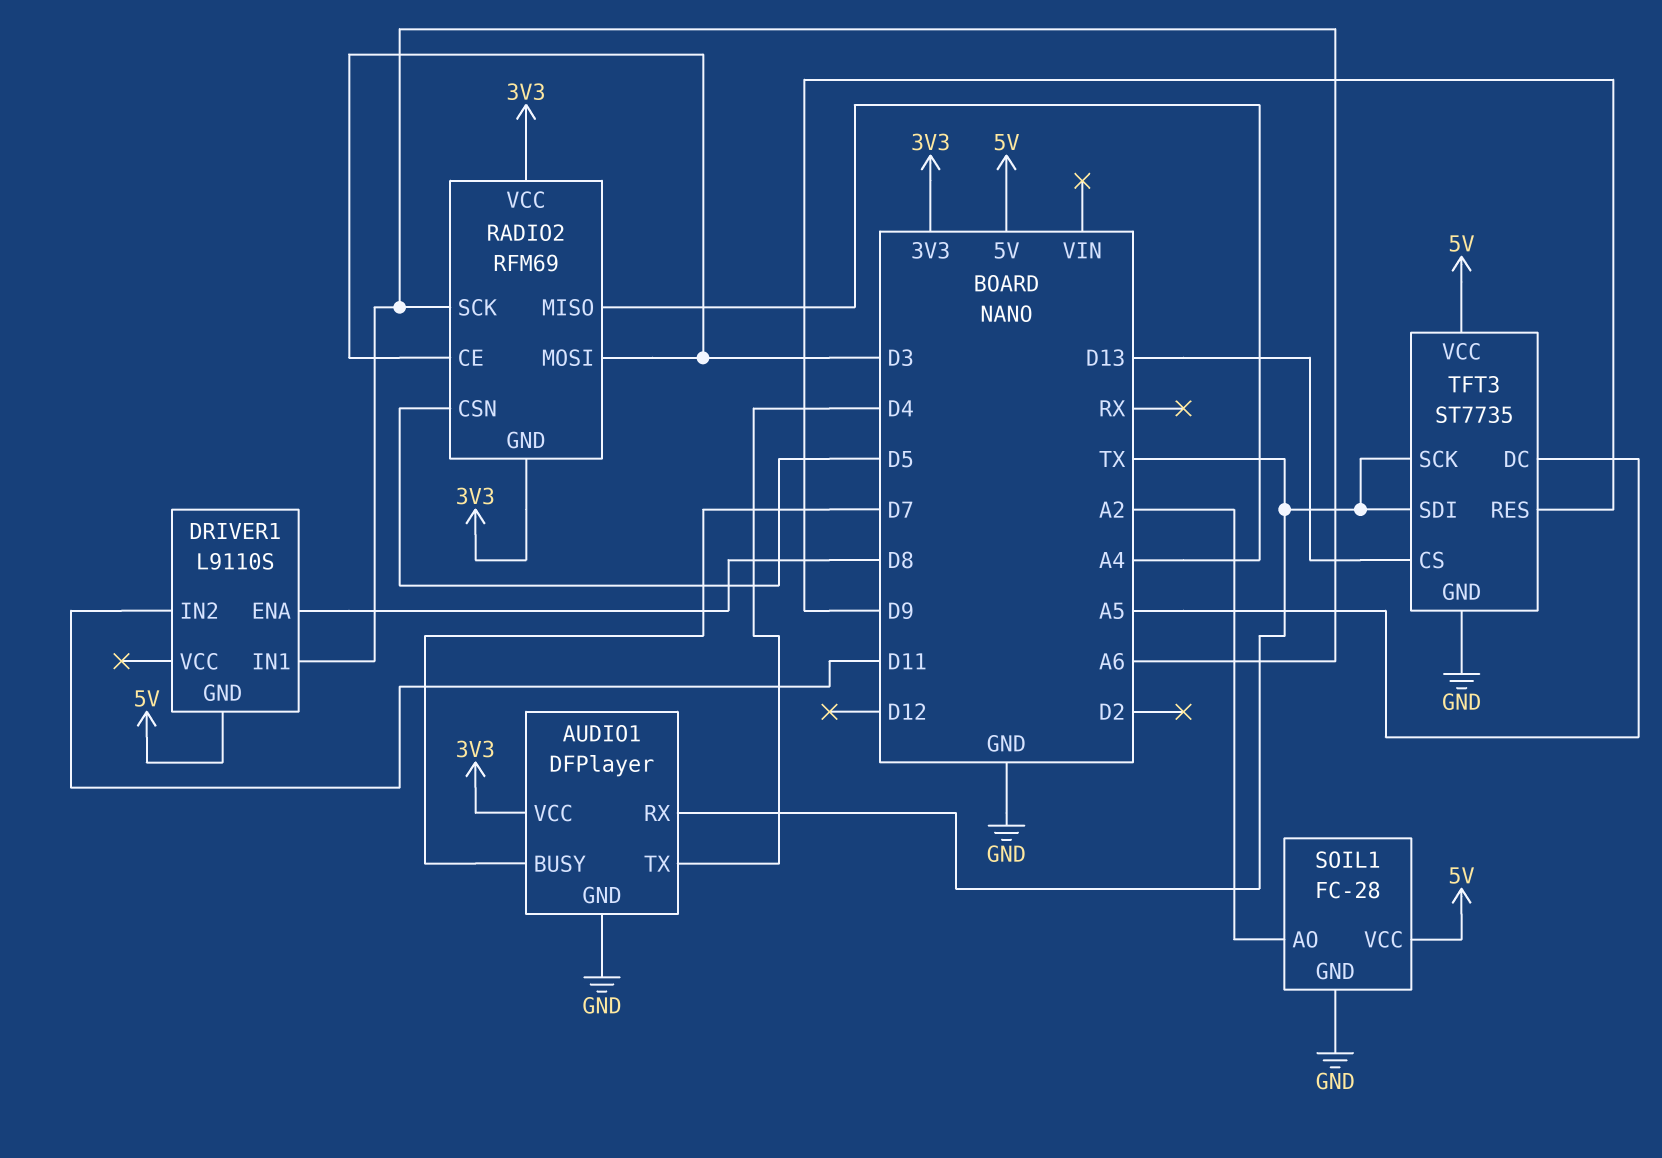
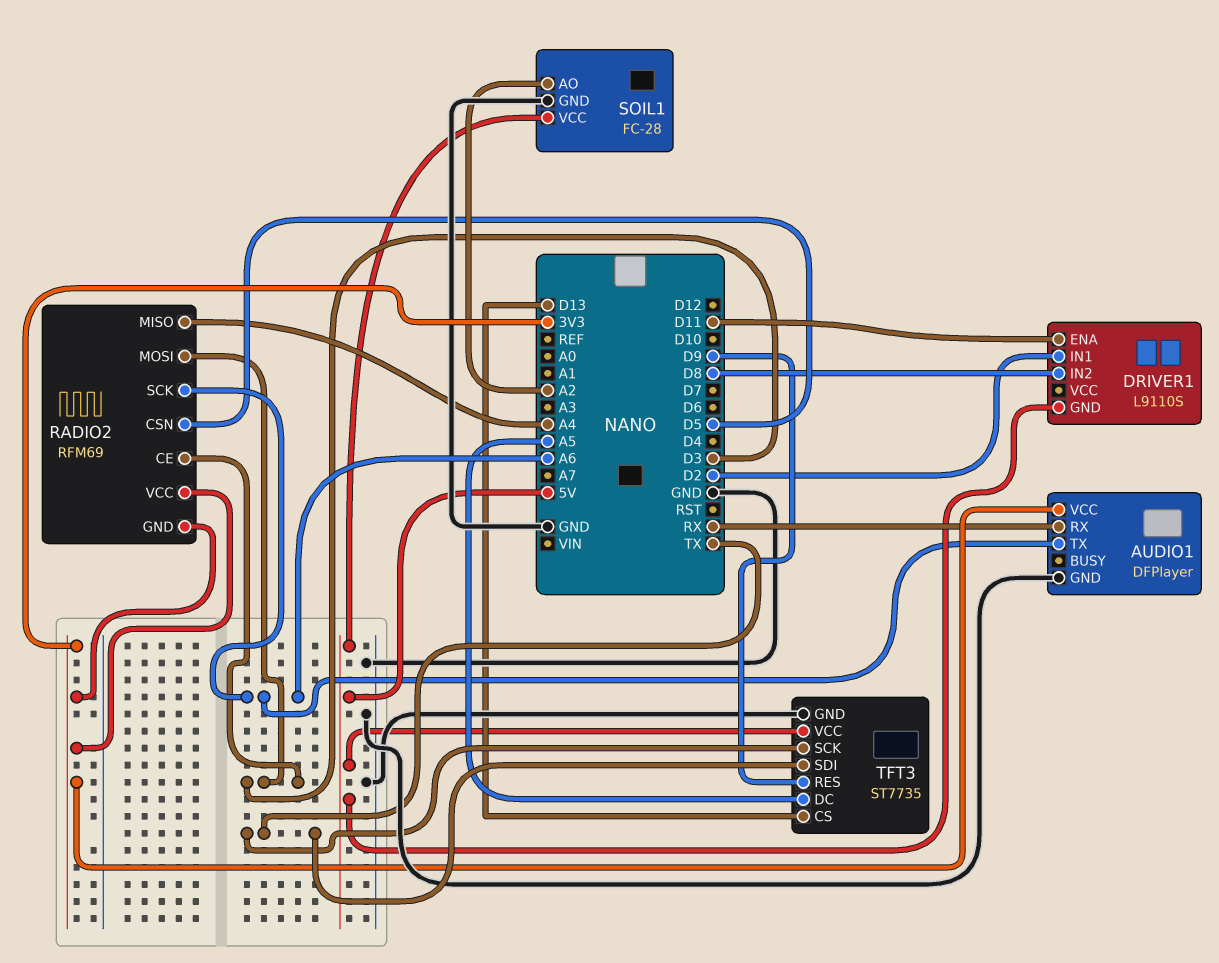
AUDIO1 pin BUSY: D7 -> none
AUDIO1 pin RX: TX -> RX
AUDIO1 pin TX: D4 -> A6
DRIVER1 pin ENA: D8 -> D11
DRIVER1 pin IN1: A6 -> D2
DRIVER1 pin IN2: D11 -> D8

